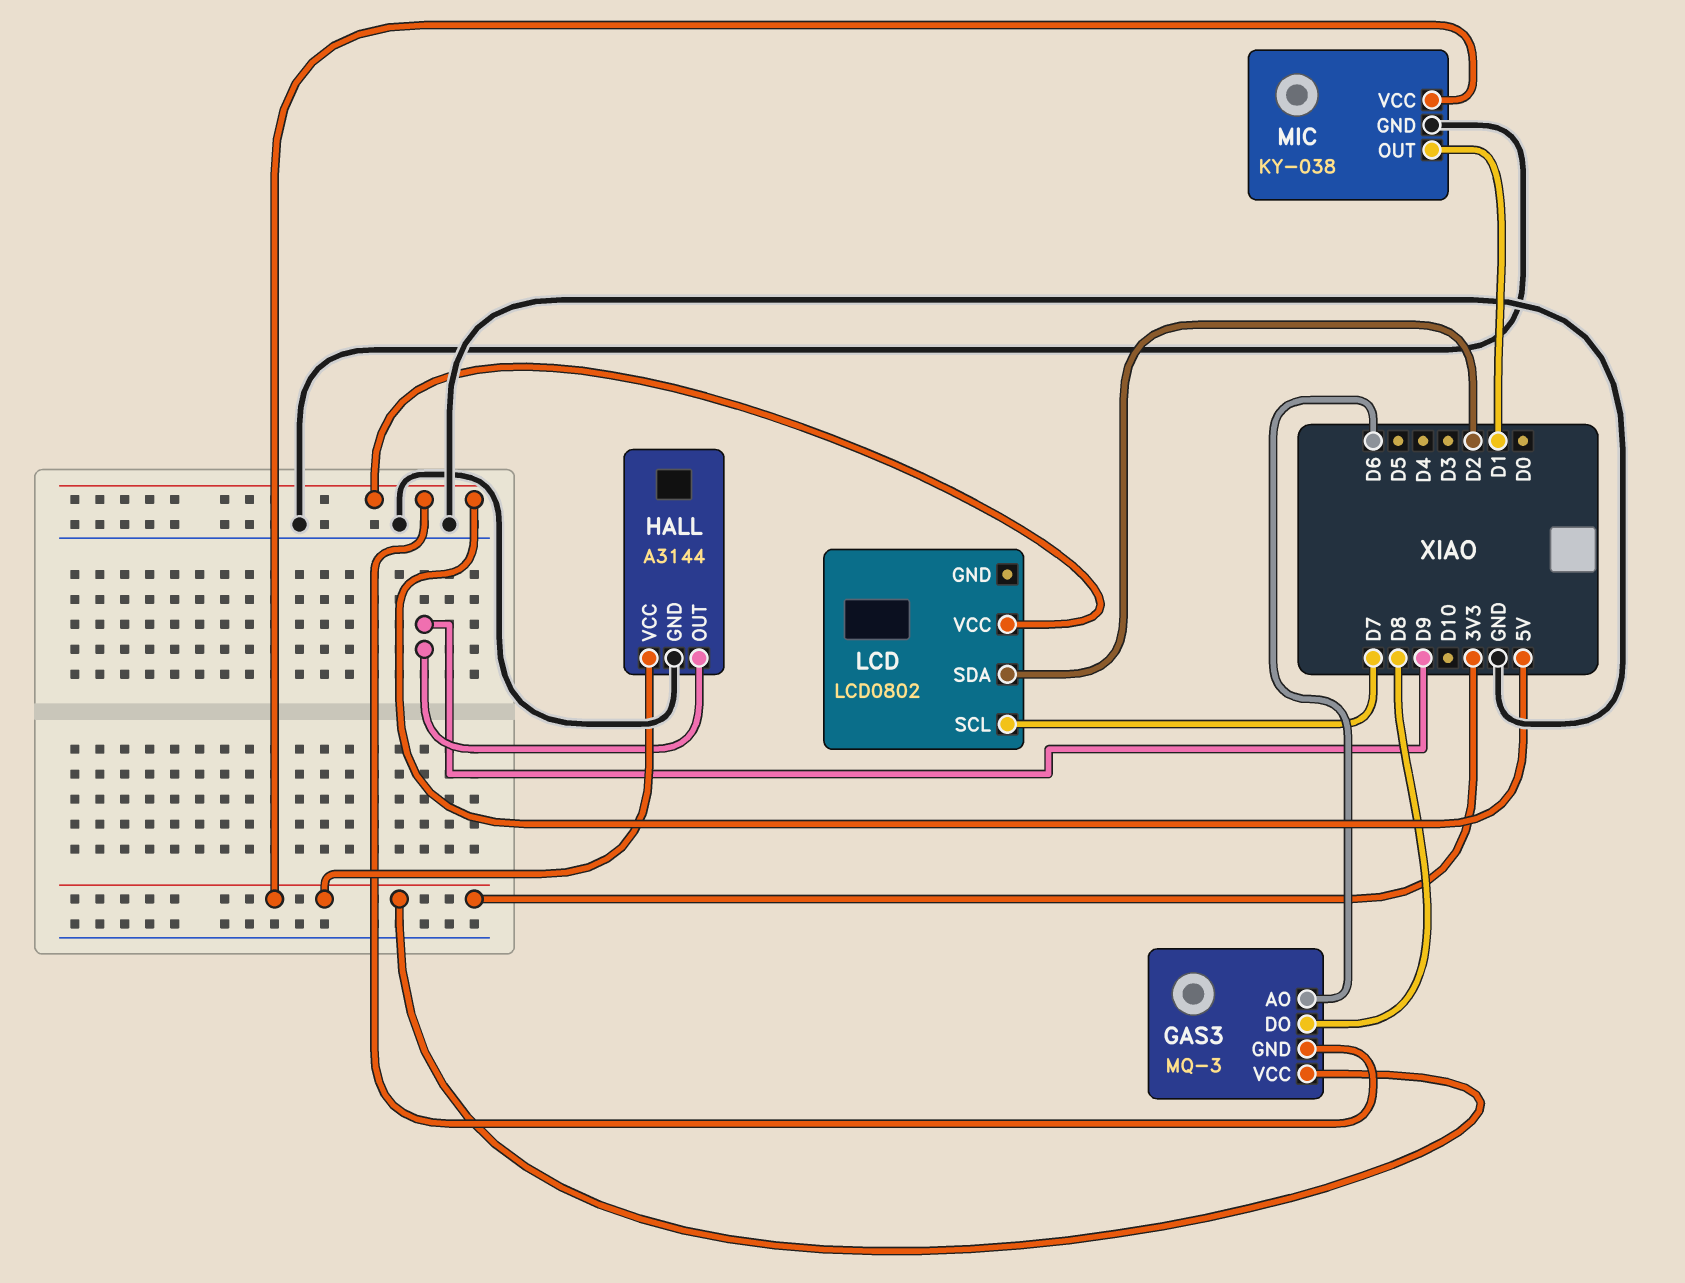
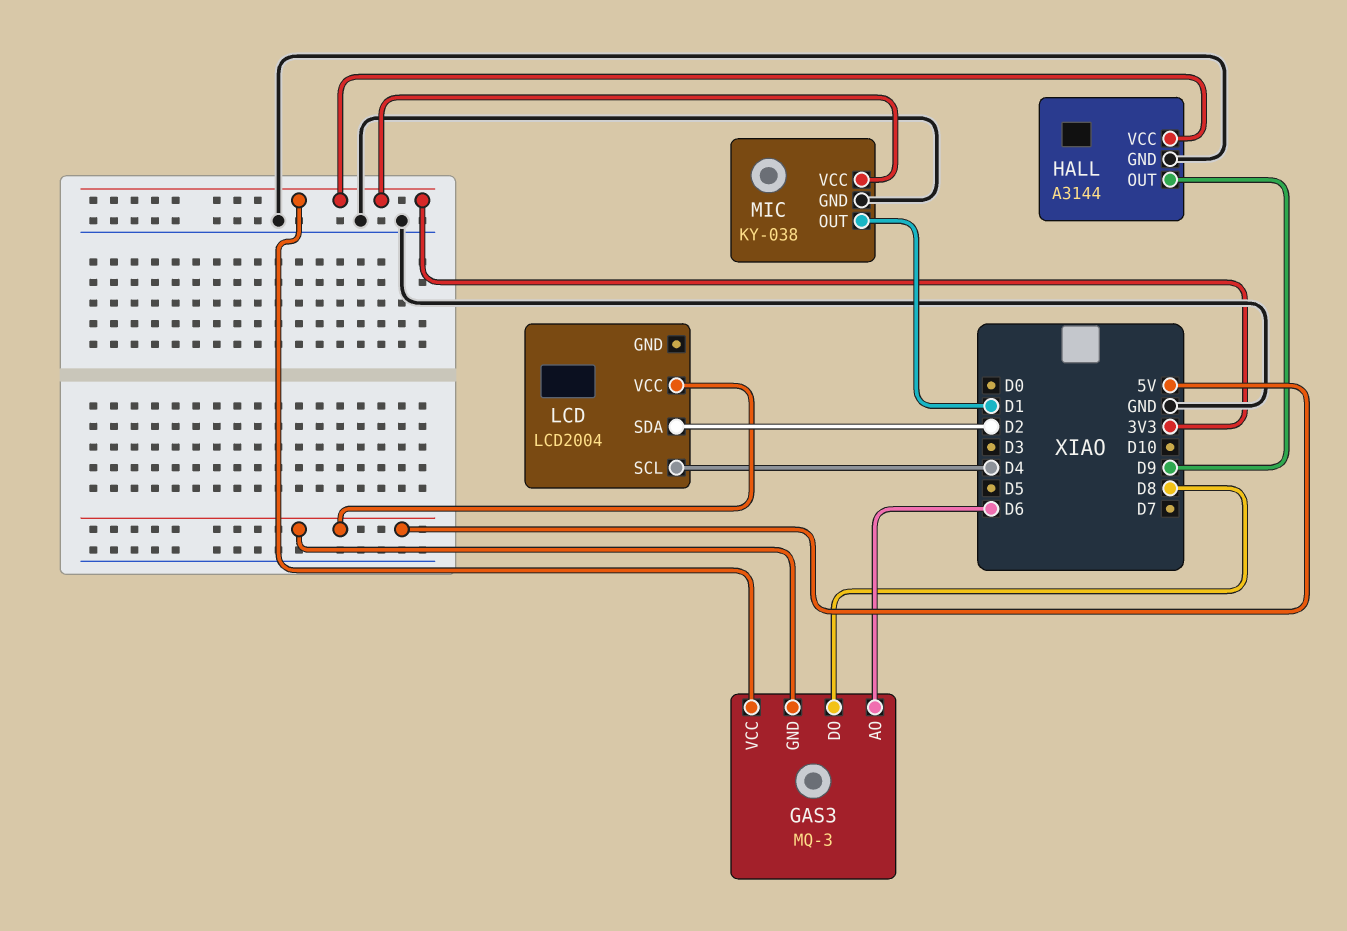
LCD: LCD0802 -> LCD2004
LCD pin SCL: D7 -> D4

